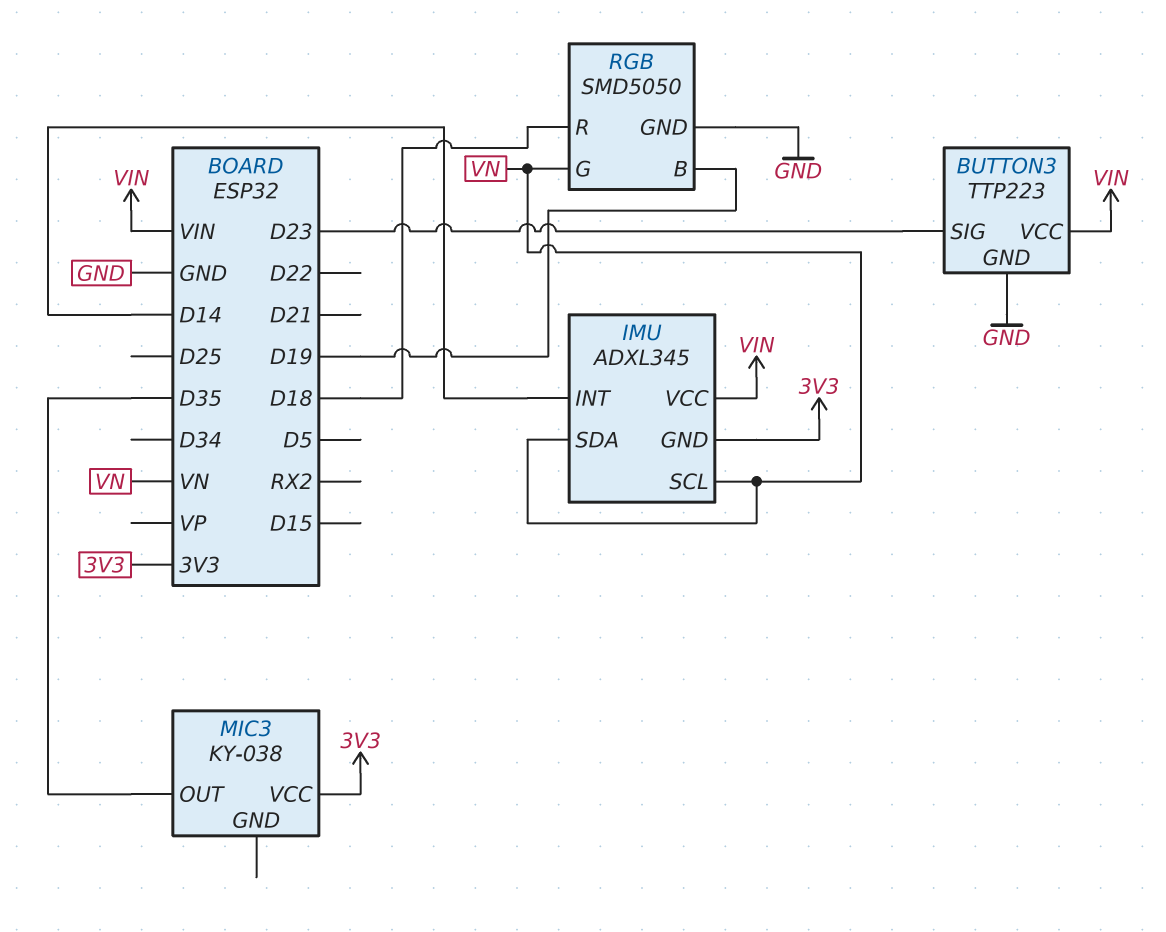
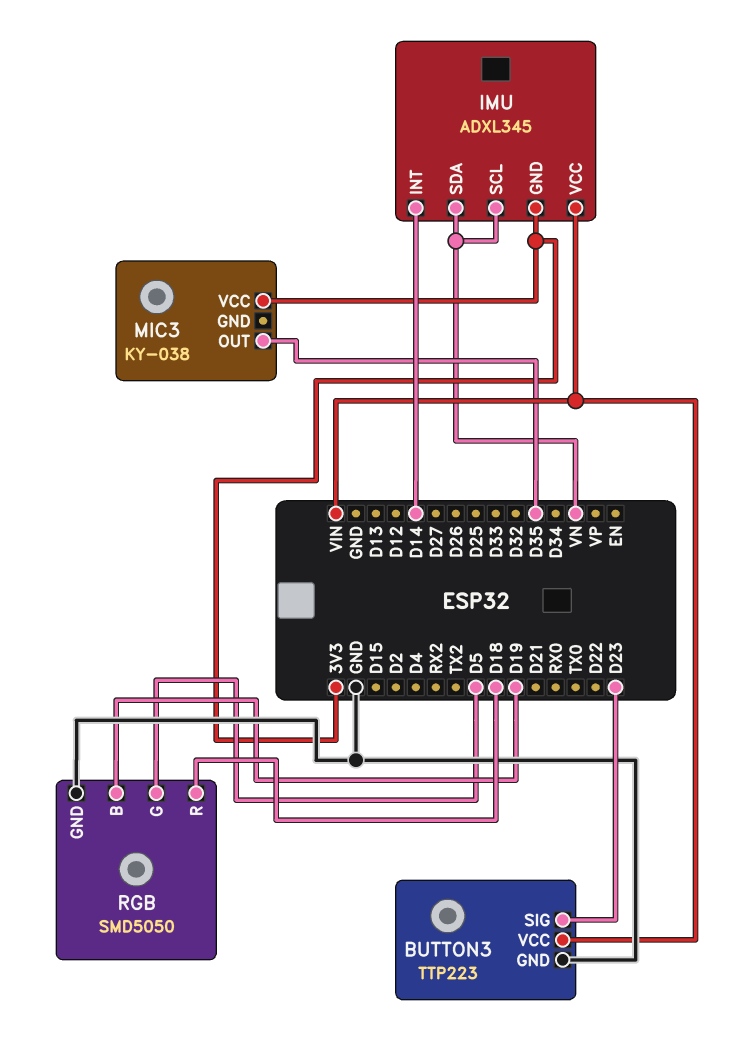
RGB pin G: VN -> D5

